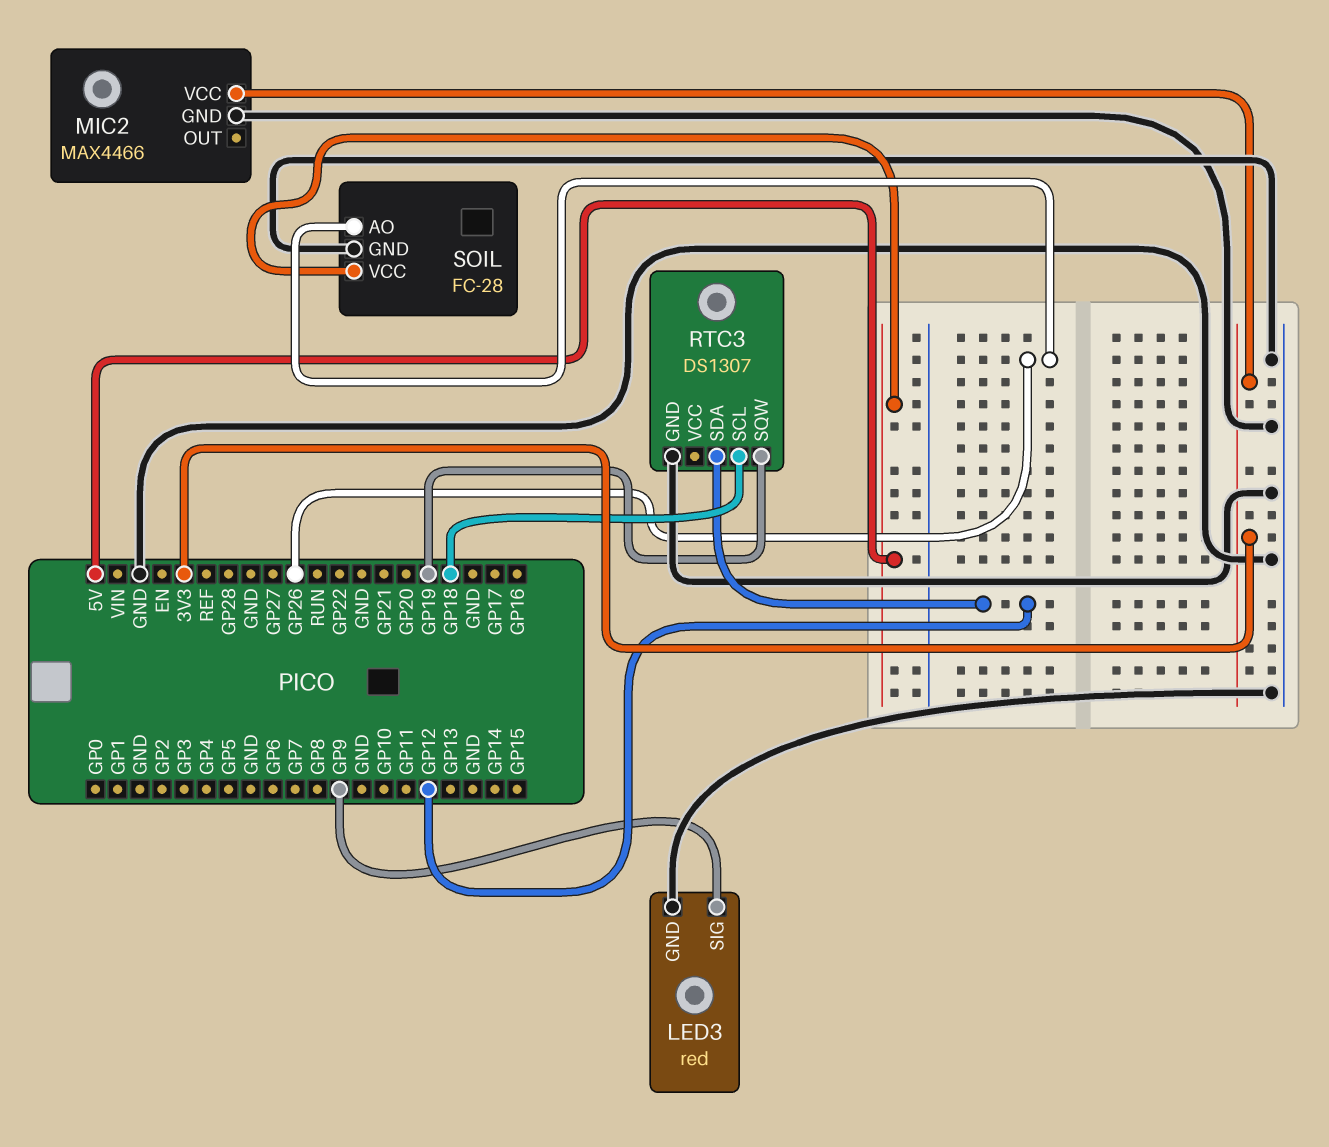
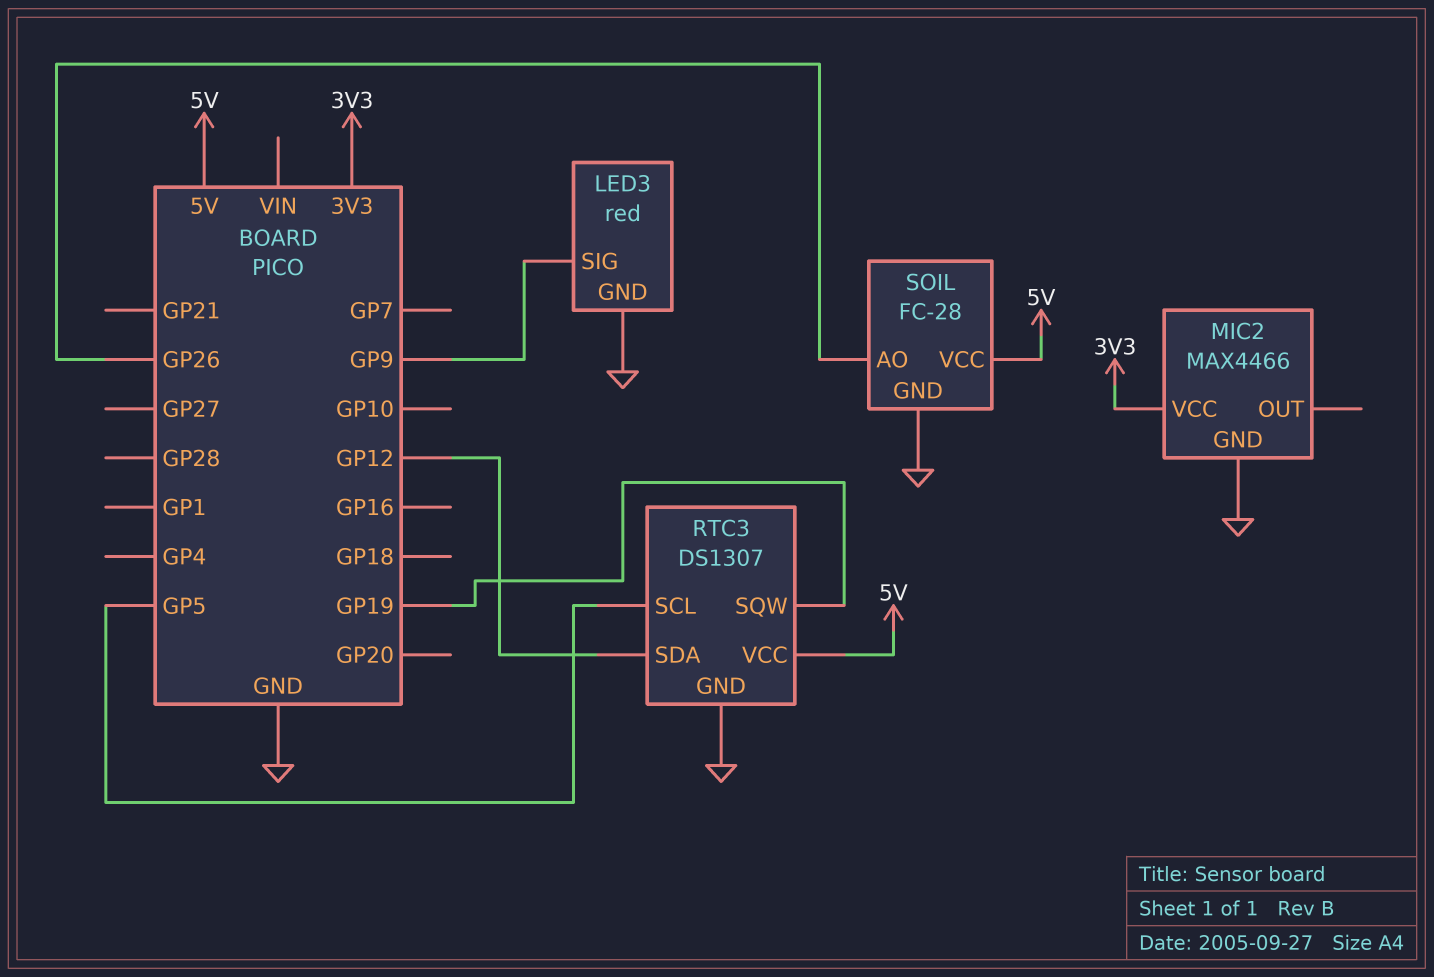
RTC3 pin SCL: GP18 -> GP5
RTC3 pin VCC: none -> 5V

